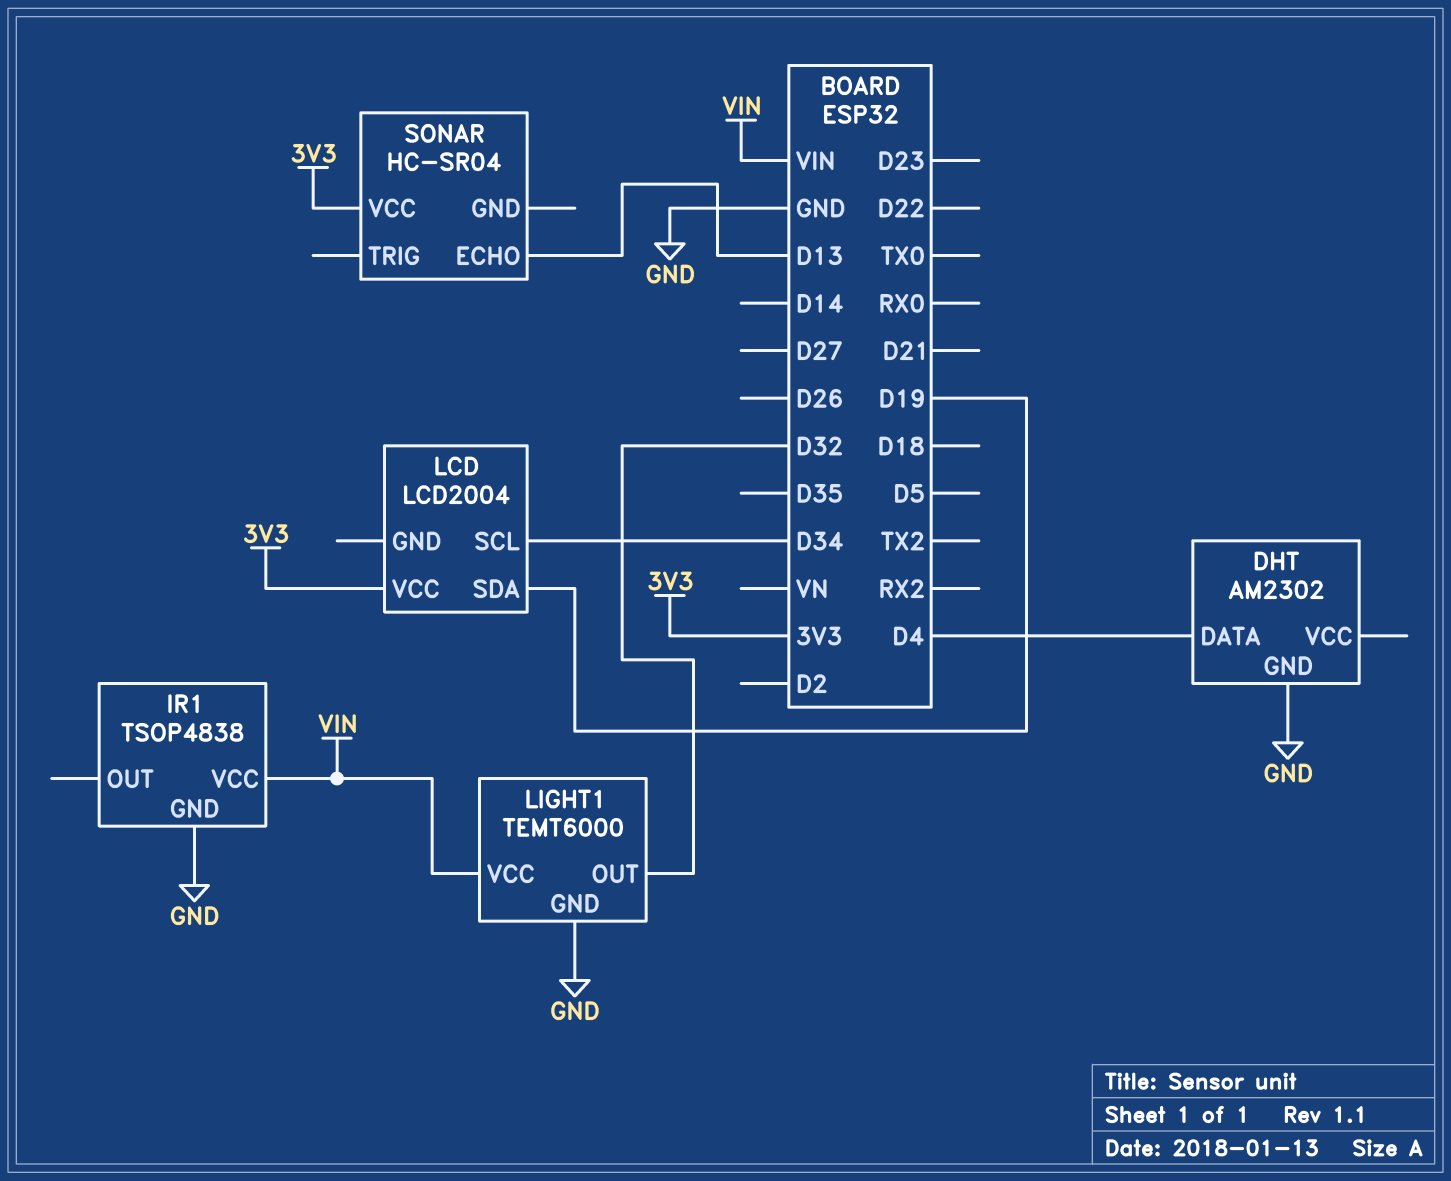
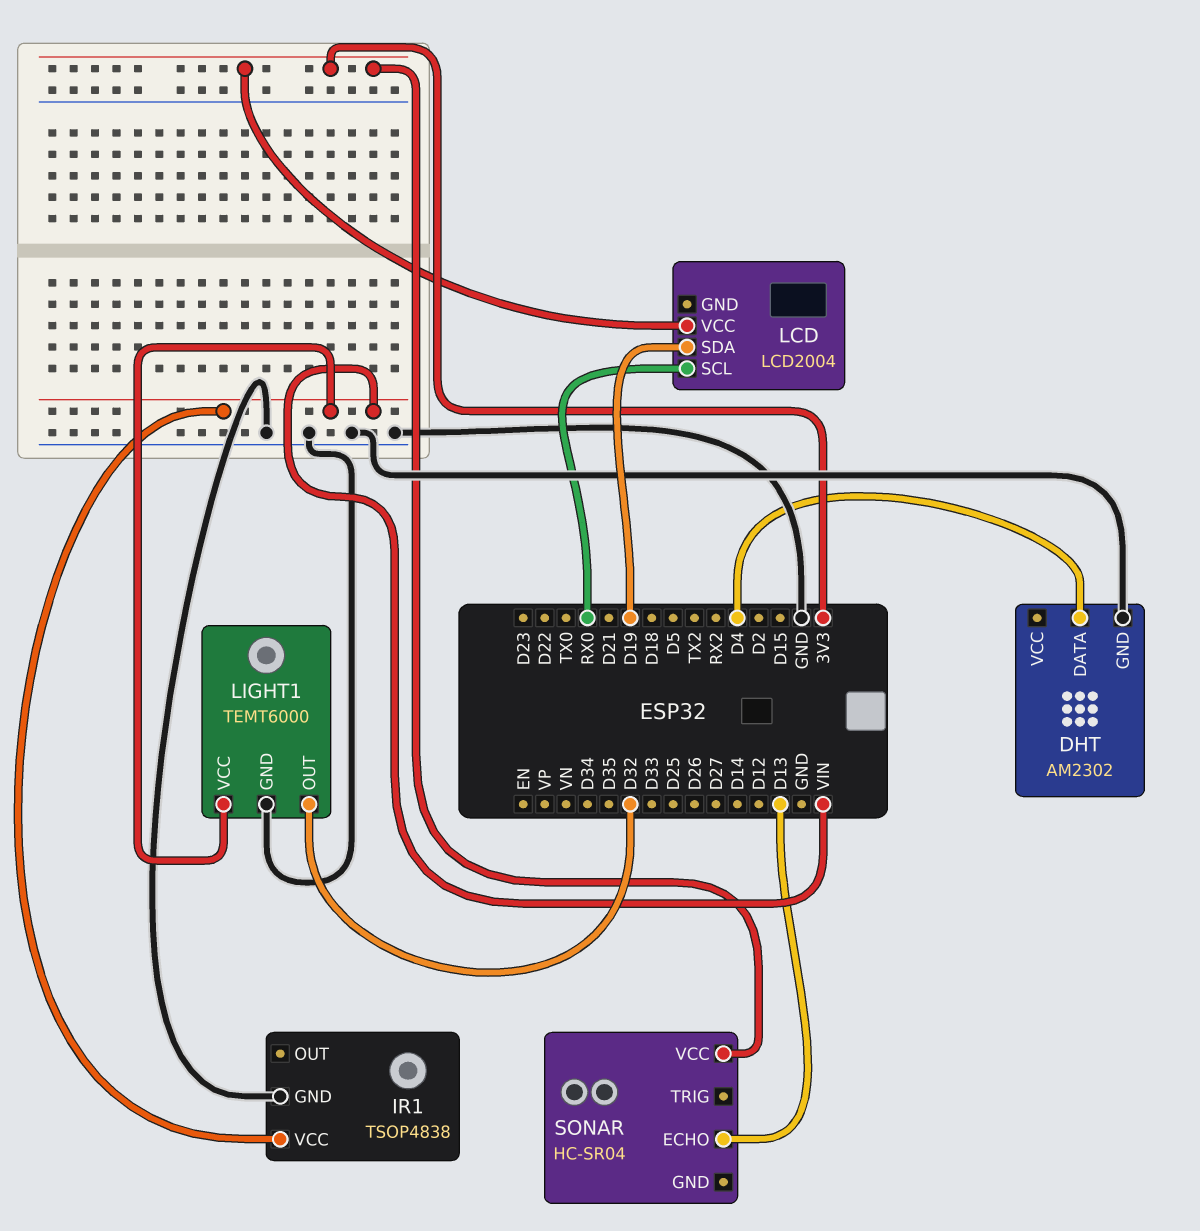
LCD pin SCL: D34 -> RX0

